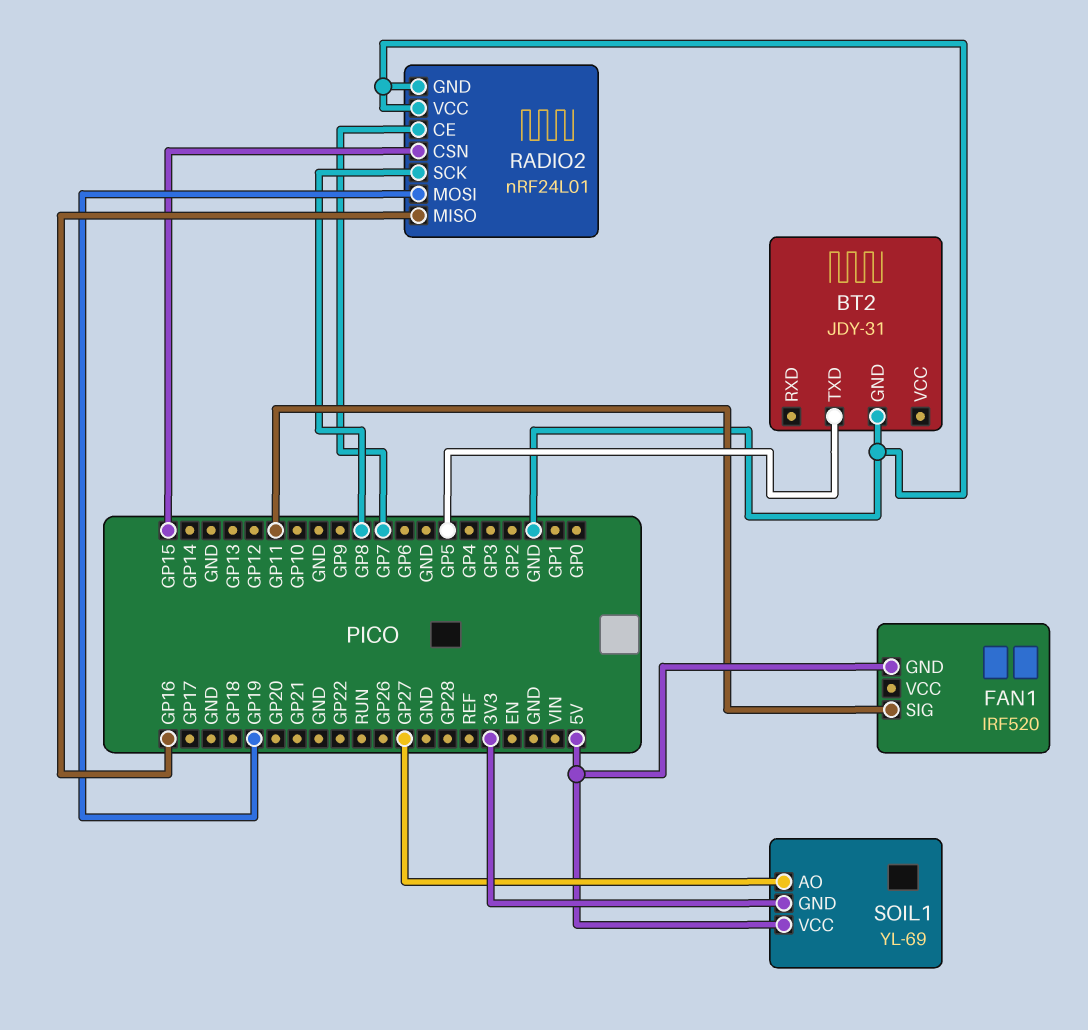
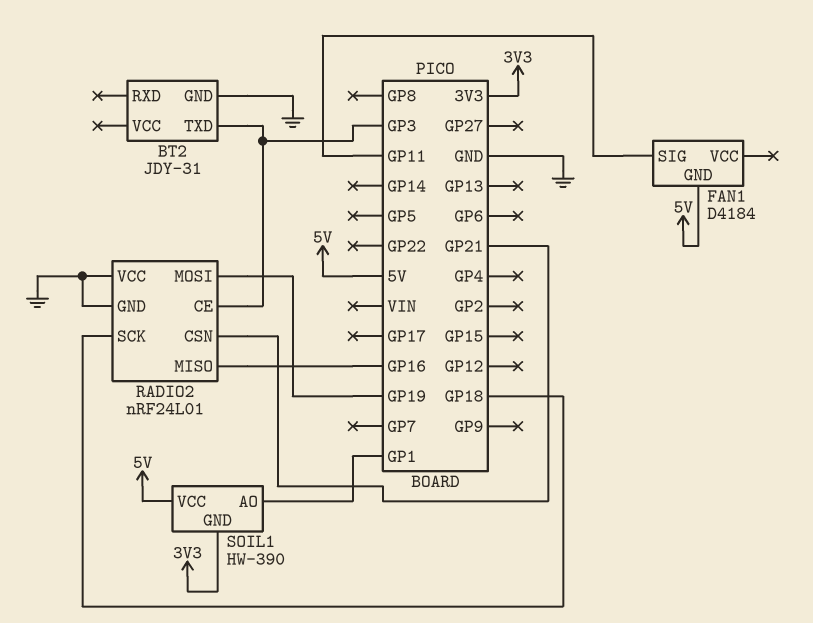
BT2 pin TXD: GP5 -> GP3
FAN1: IRF520 -> D4184
RADIO2 pin CE: GP7 -> GP3
RADIO2 pin CSN: GP15 -> GP21
RADIO2 pin SCK: GP8 -> GP18
SOIL1: YL-69 -> HW-390
SOIL1 pin AO: GP27 -> GP1

